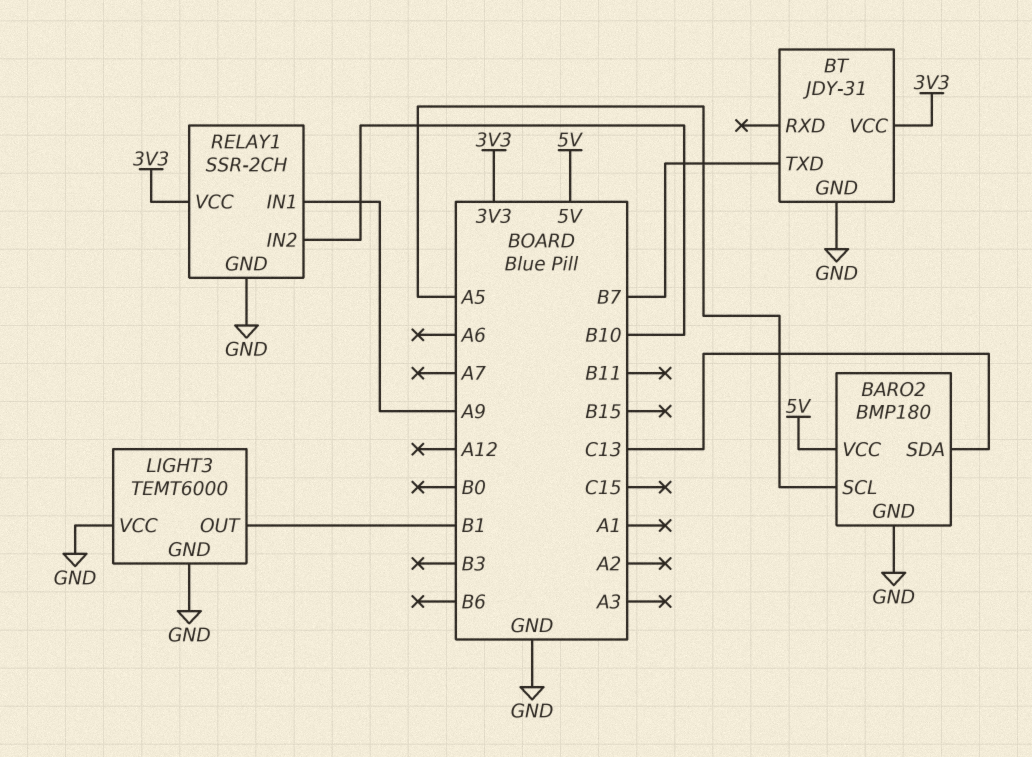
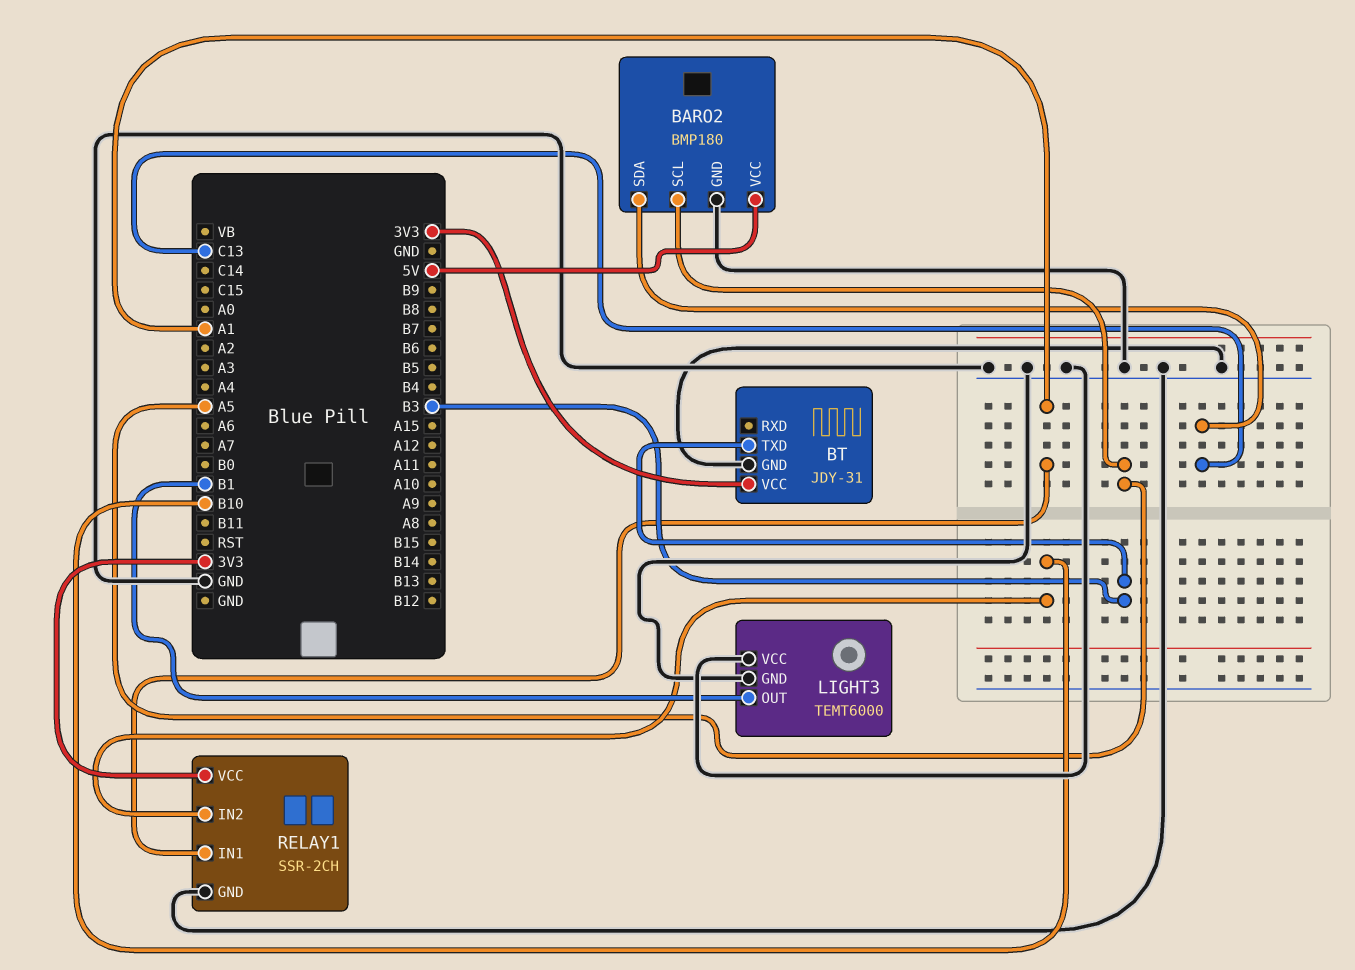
BT pin TXD: B7 -> B3
RELAY1 pin IN1: A9 -> A1

